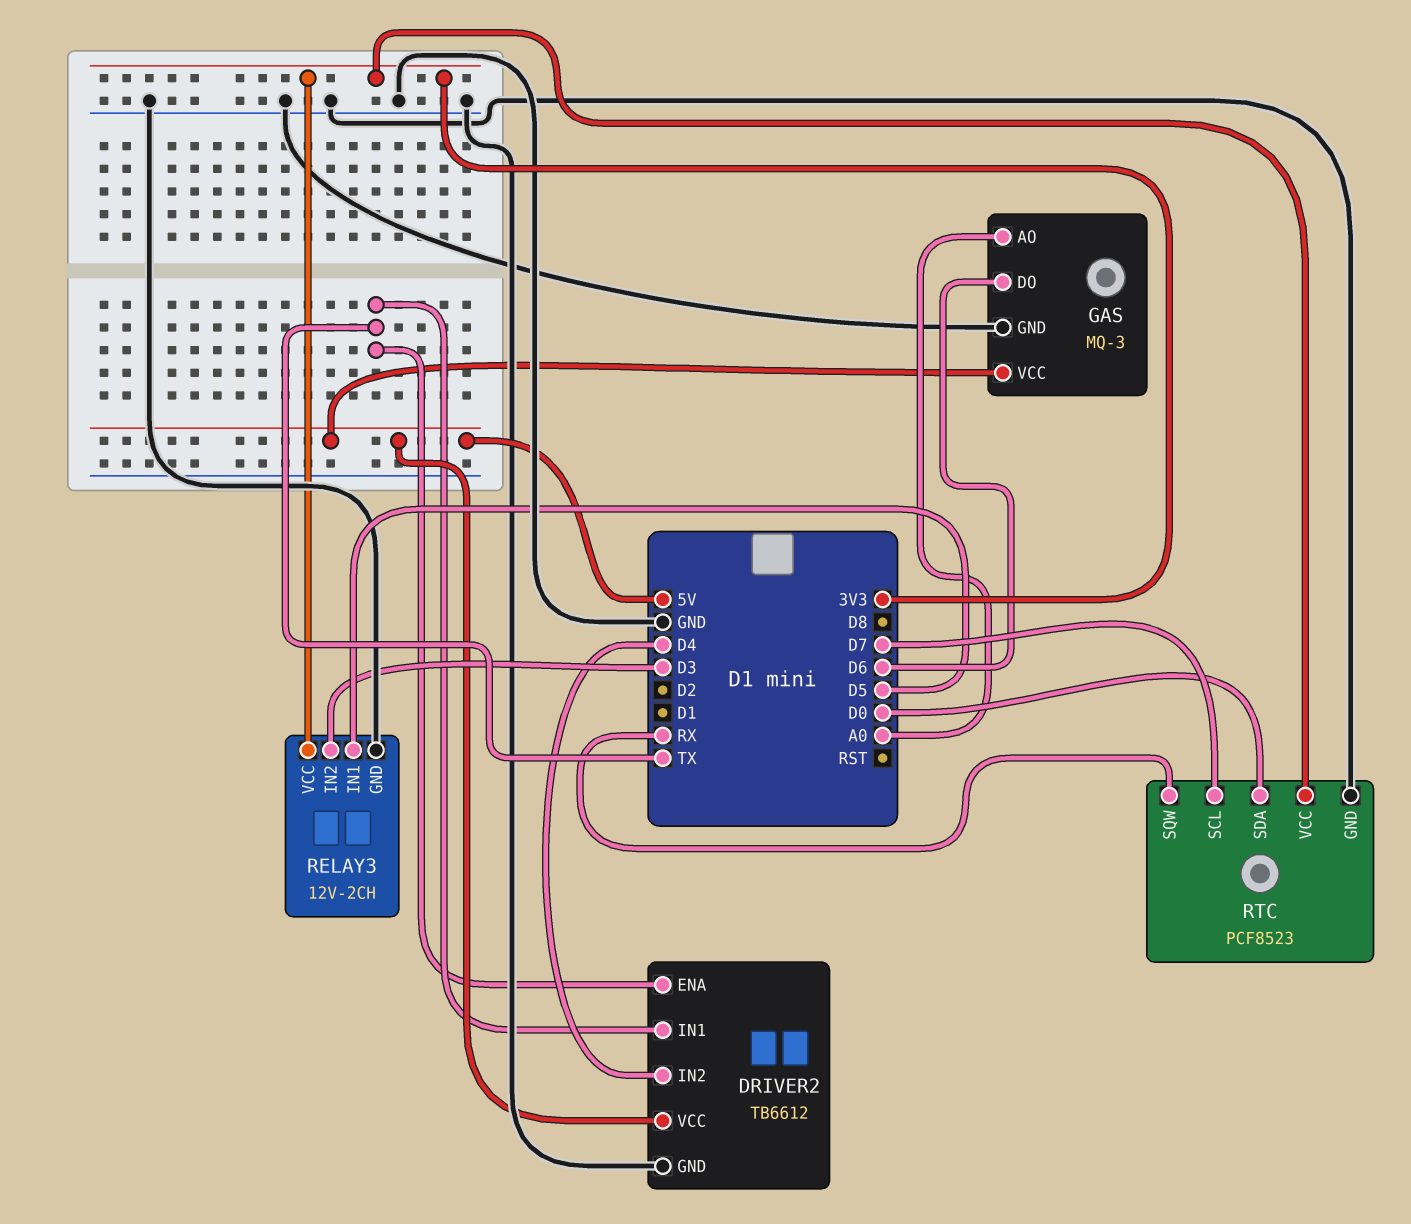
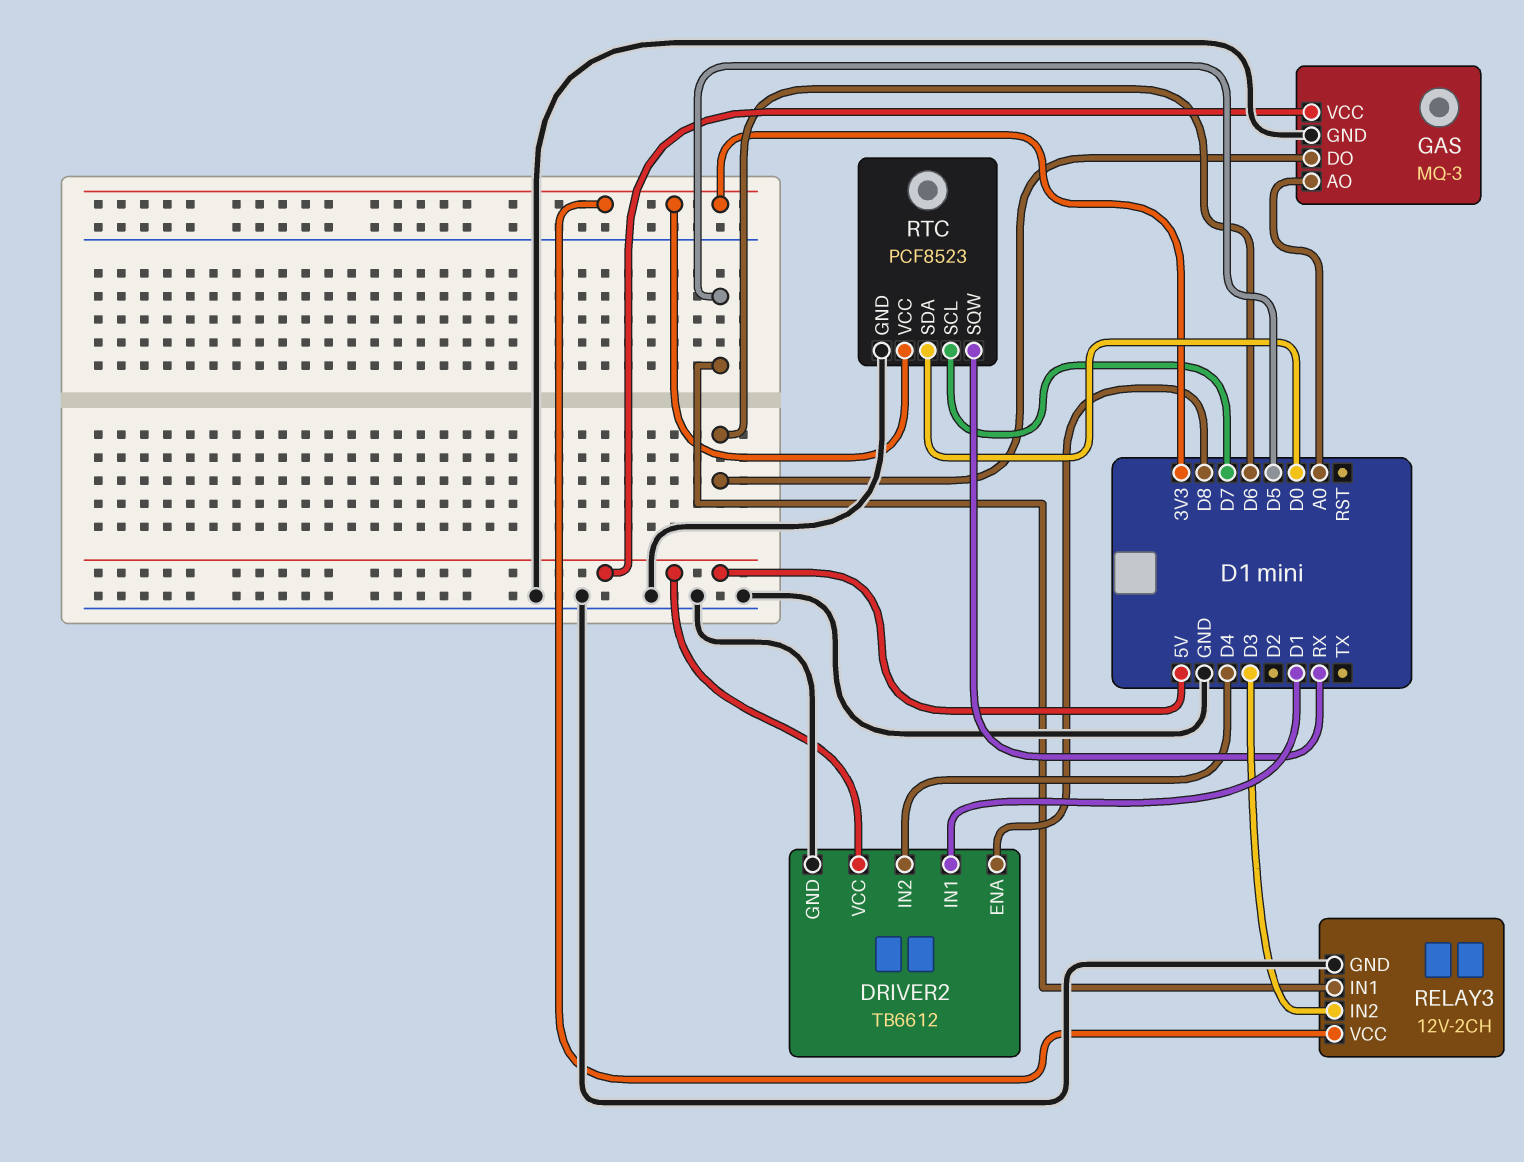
DRIVER2 pin ENA: TX -> D8
DRIVER2 pin IN1: TX -> D1

